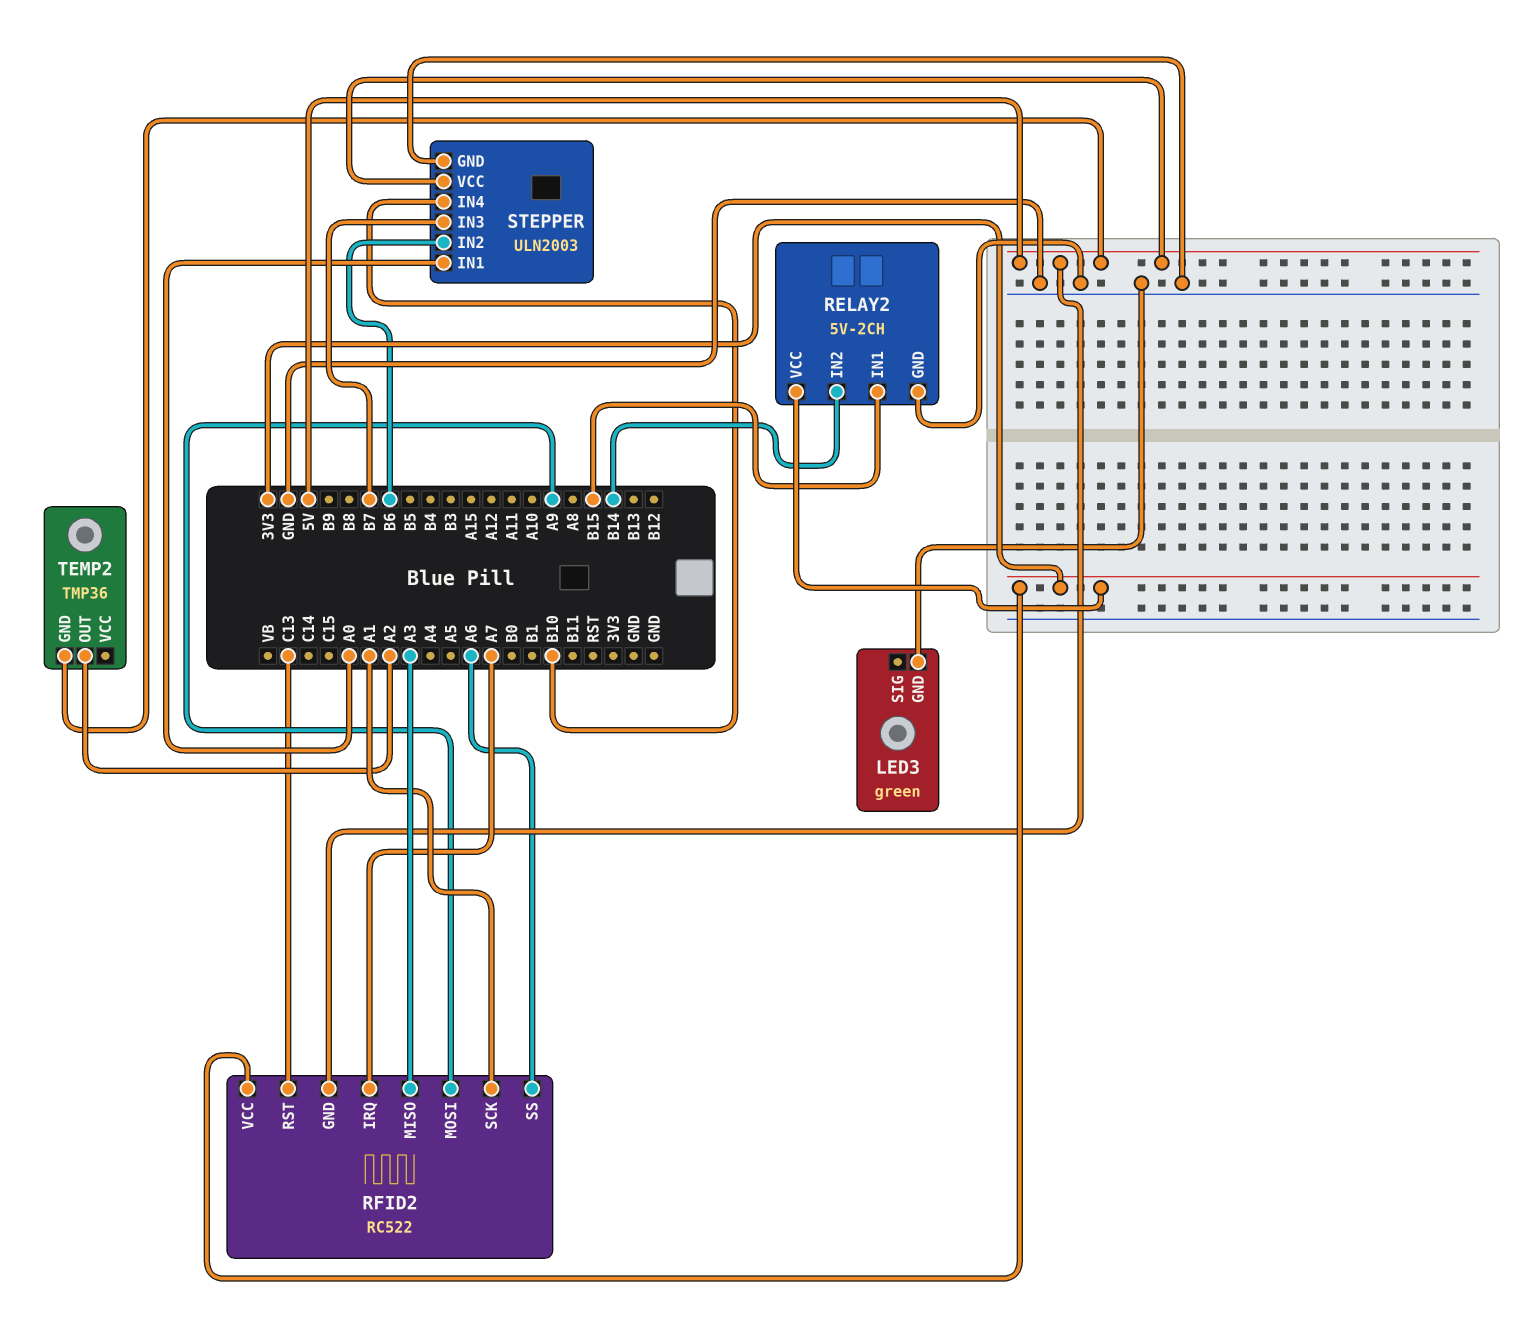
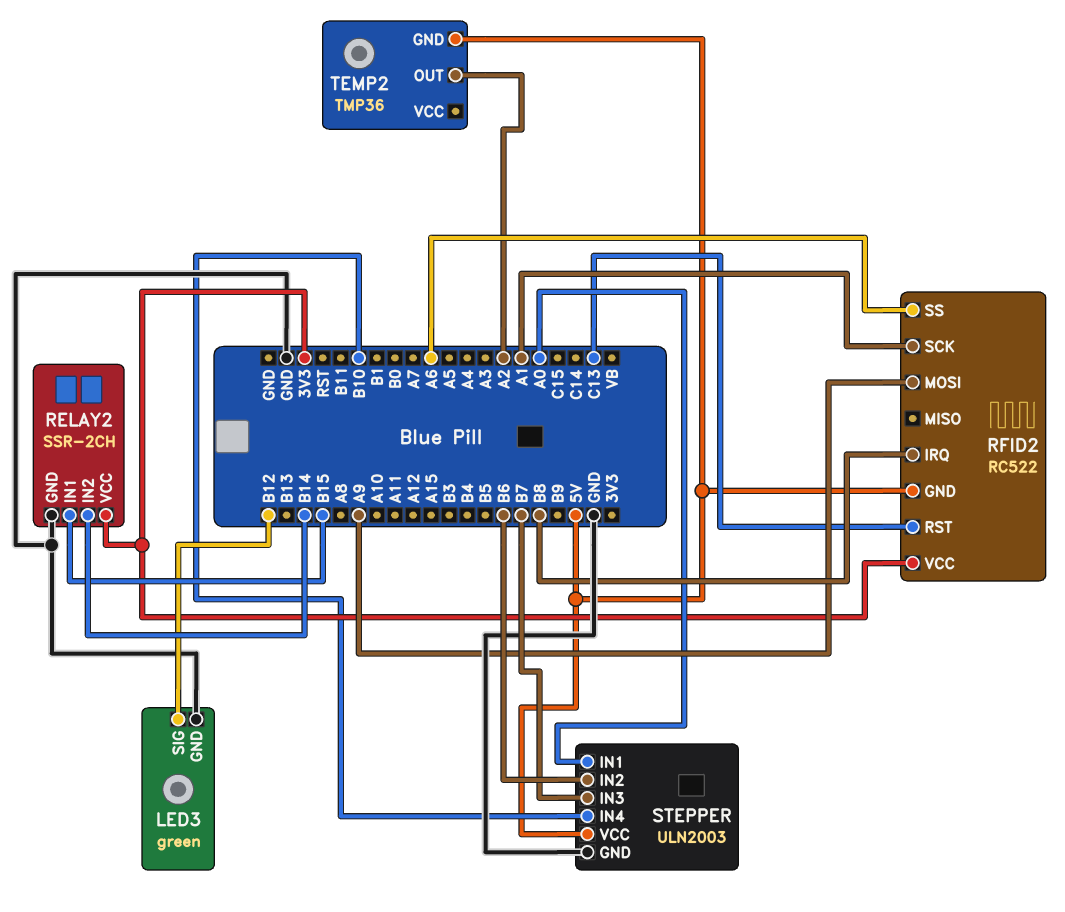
LED3 pin SIG: none -> B12
RELAY2: 5V-2CH -> SSR-2CH
RFID2 pin IRQ: A7 -> B8
RFID2 pin MISO: A3 -> none

